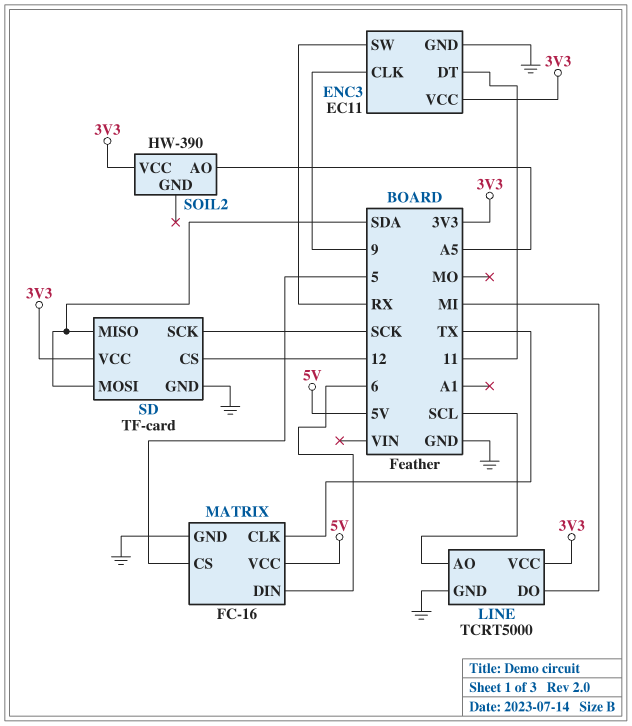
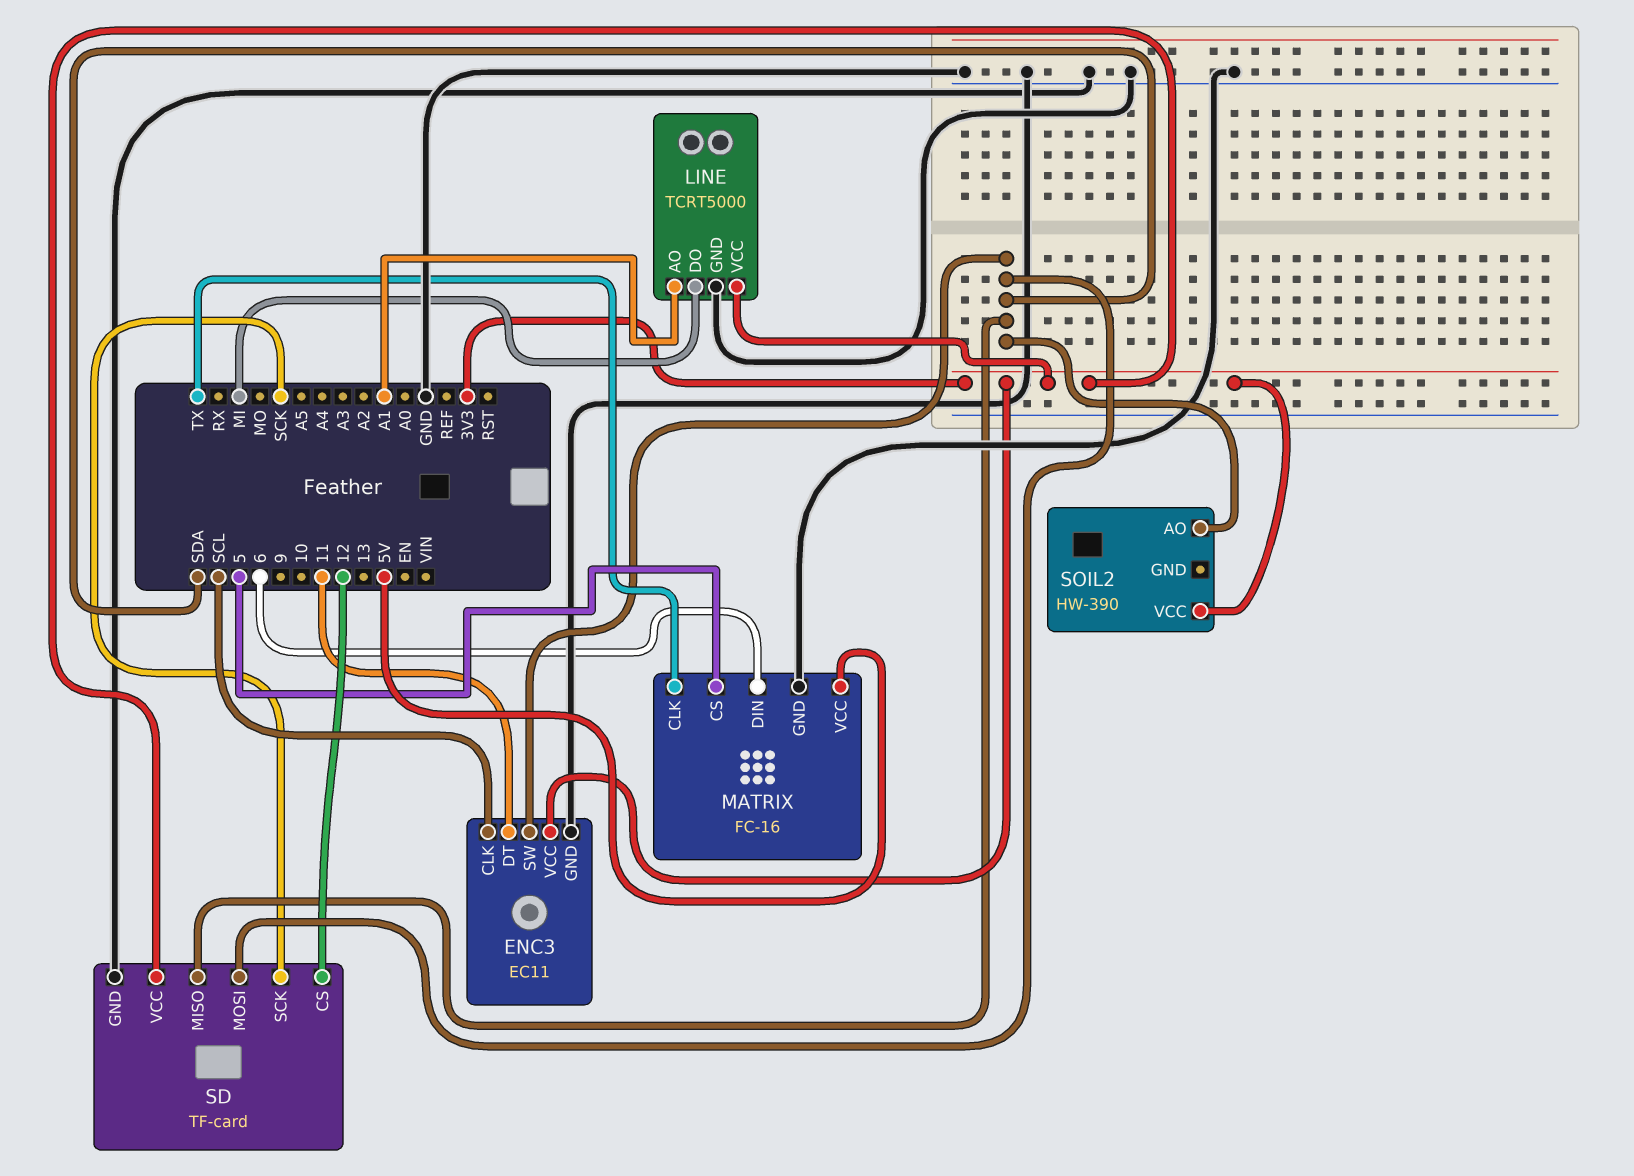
ENC3 pin CLK: 9 -> SCL
ENC3 pin SW: RX -> SDA
LINE pin AO: SCL -> A1
SOIL2 pin AO: A5 -> SDA

